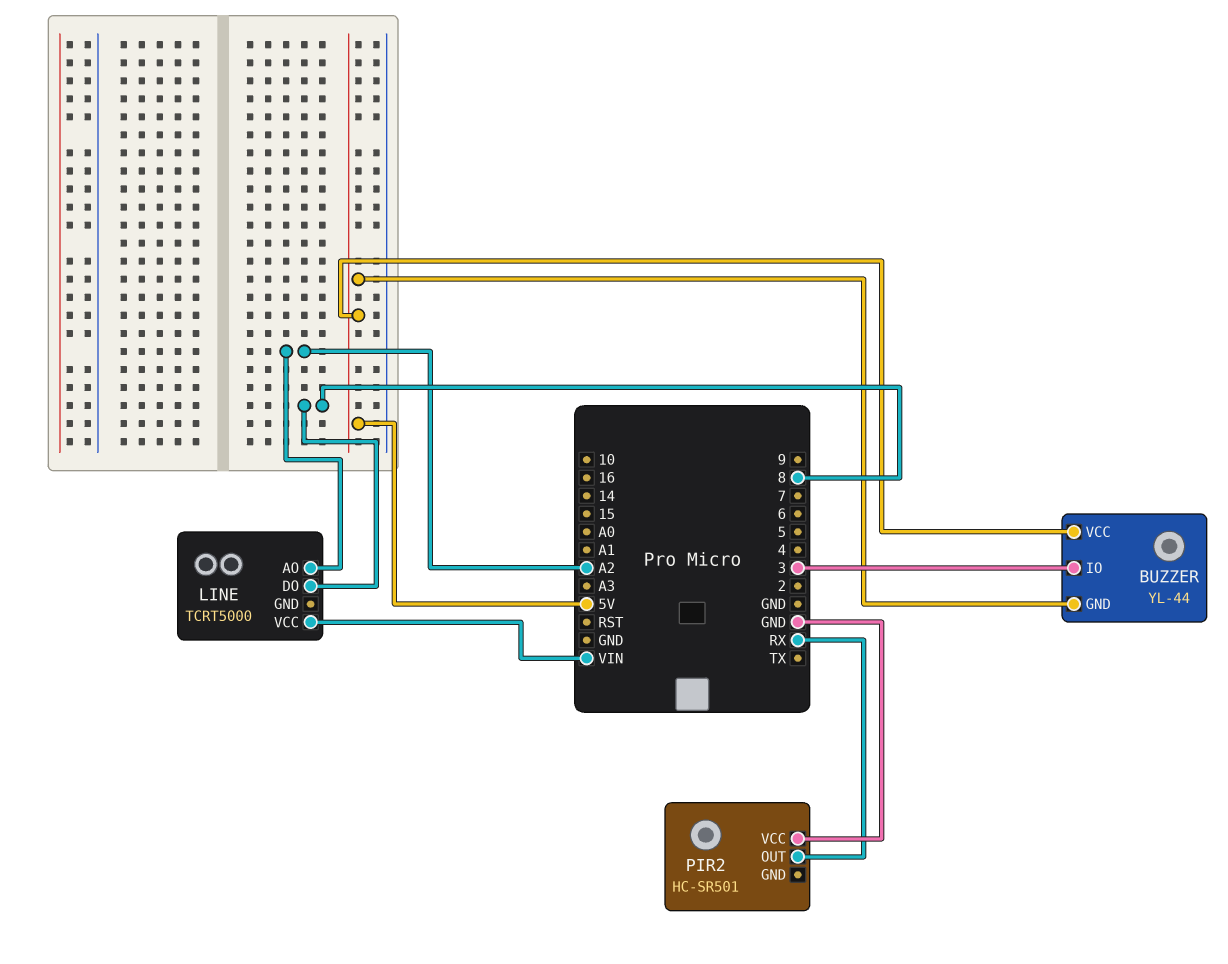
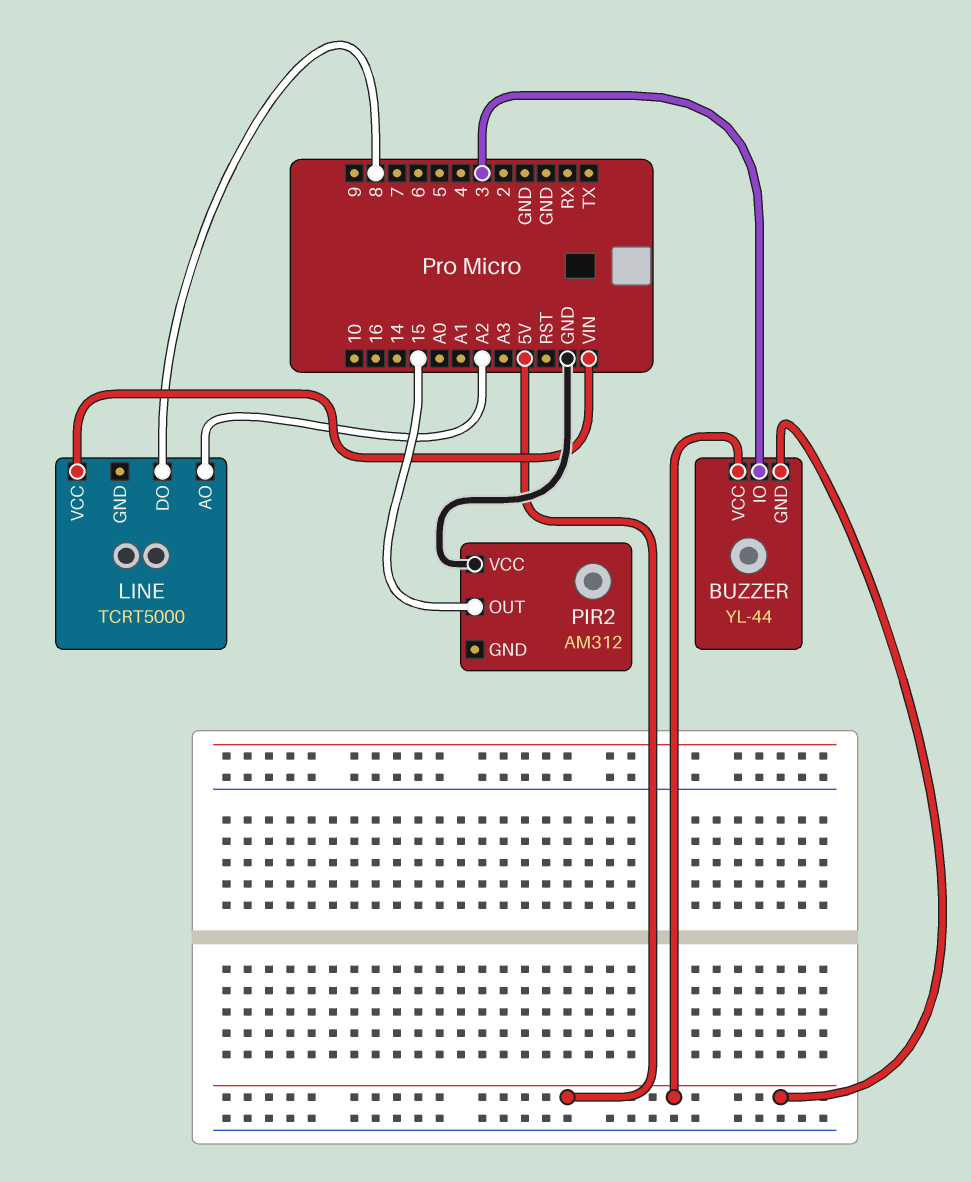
PIR2: HC-SR501 -> AM312
PIR2 pin OUT: RX -> 15

